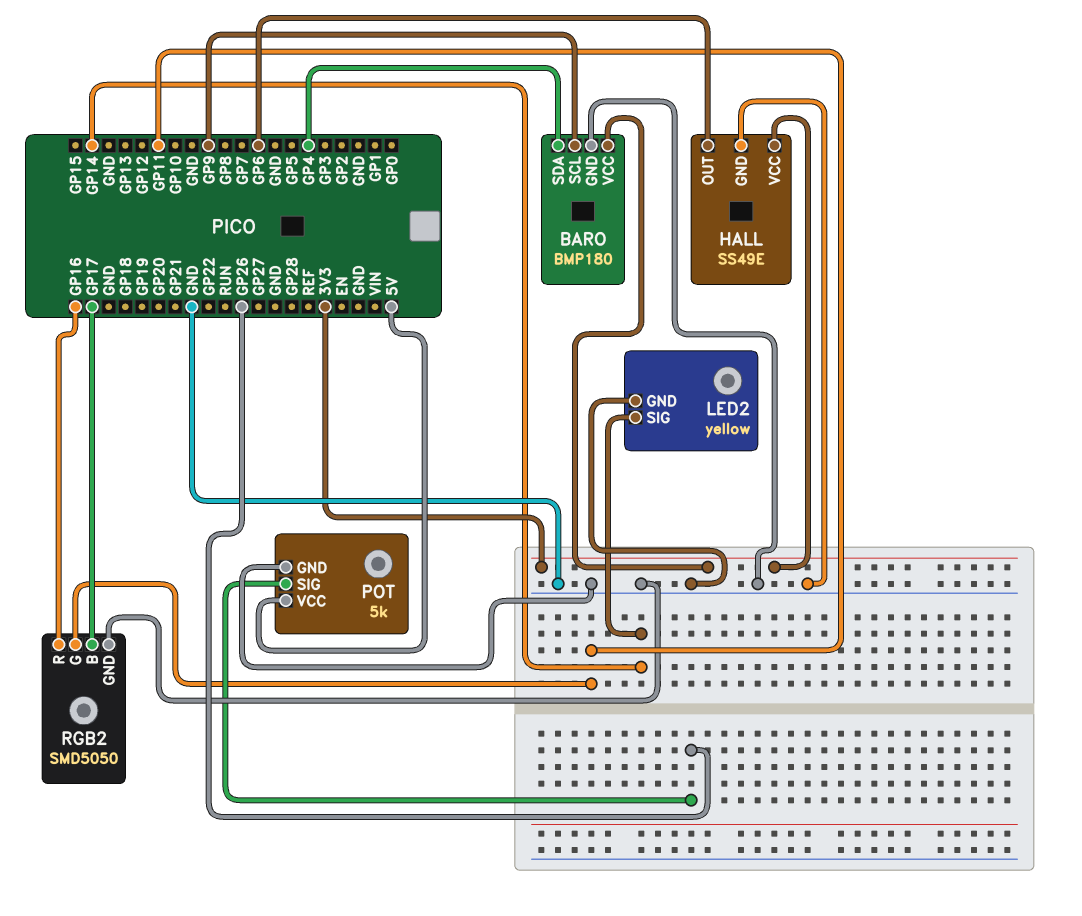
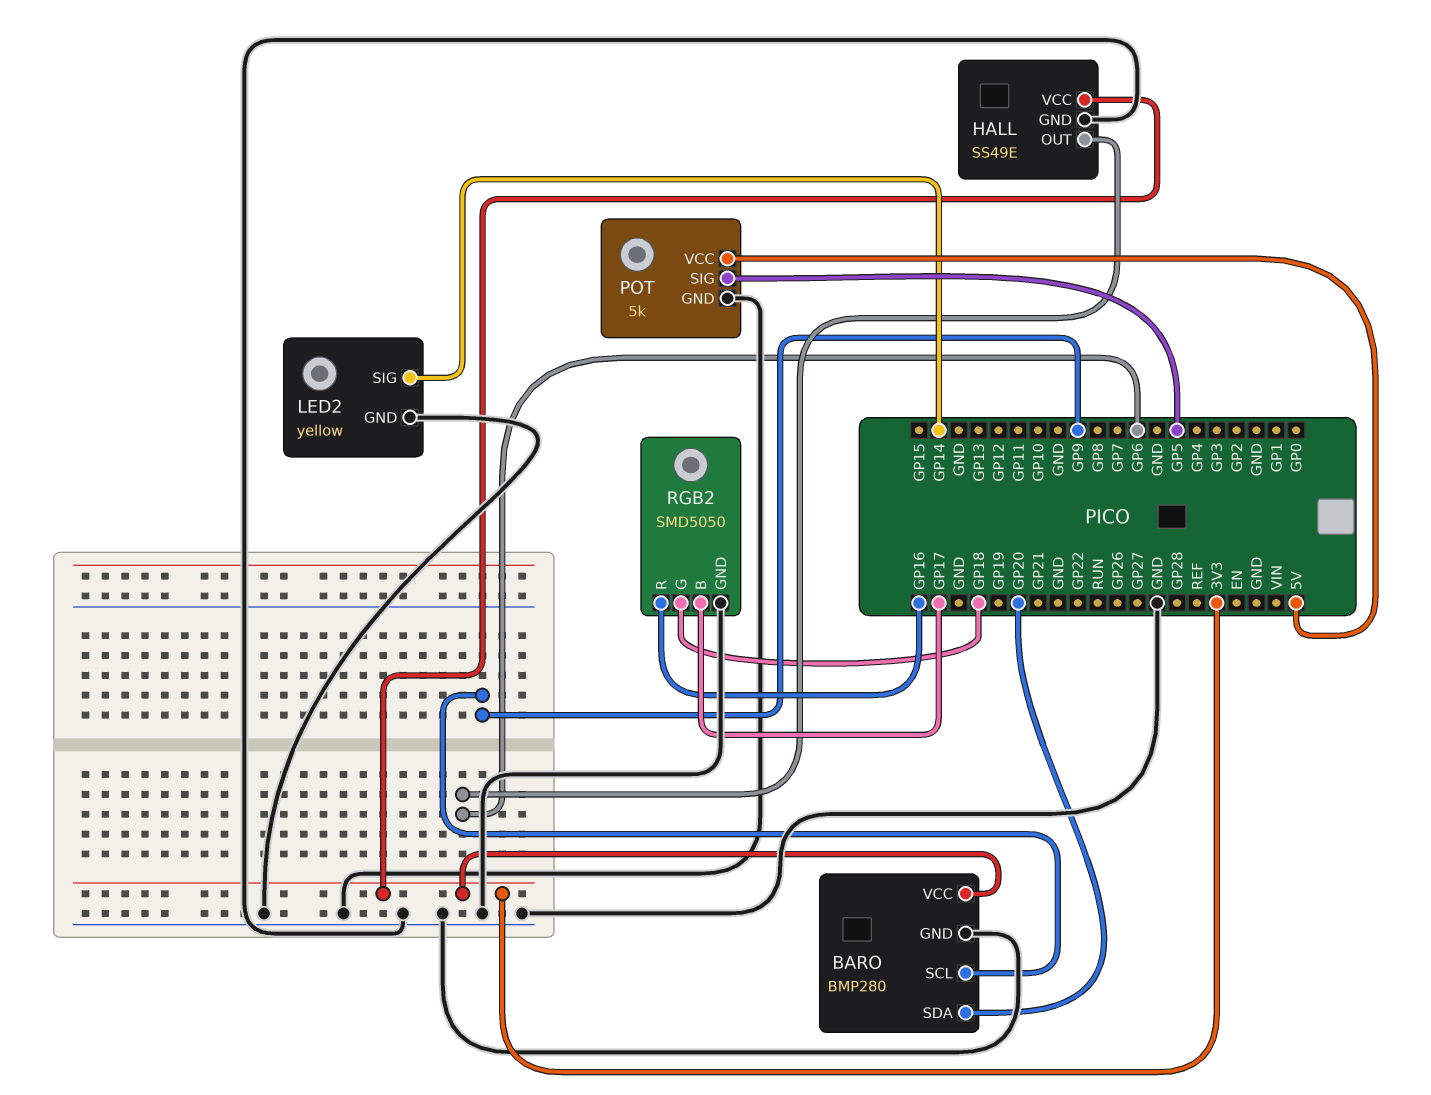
BARO: BMP180 -> BMP280
BARO pin SDA: GP4 -> GP20
POT pin SIG: GP26 -> GP5
RGB2 pin G: GP11 -> GP18

